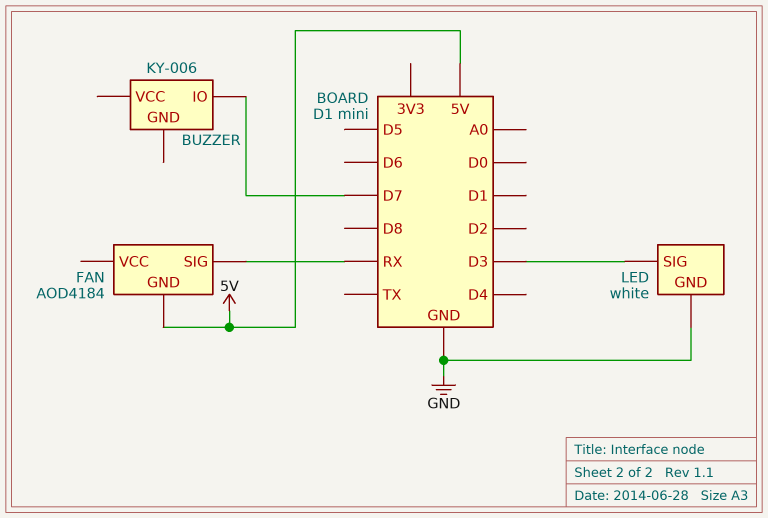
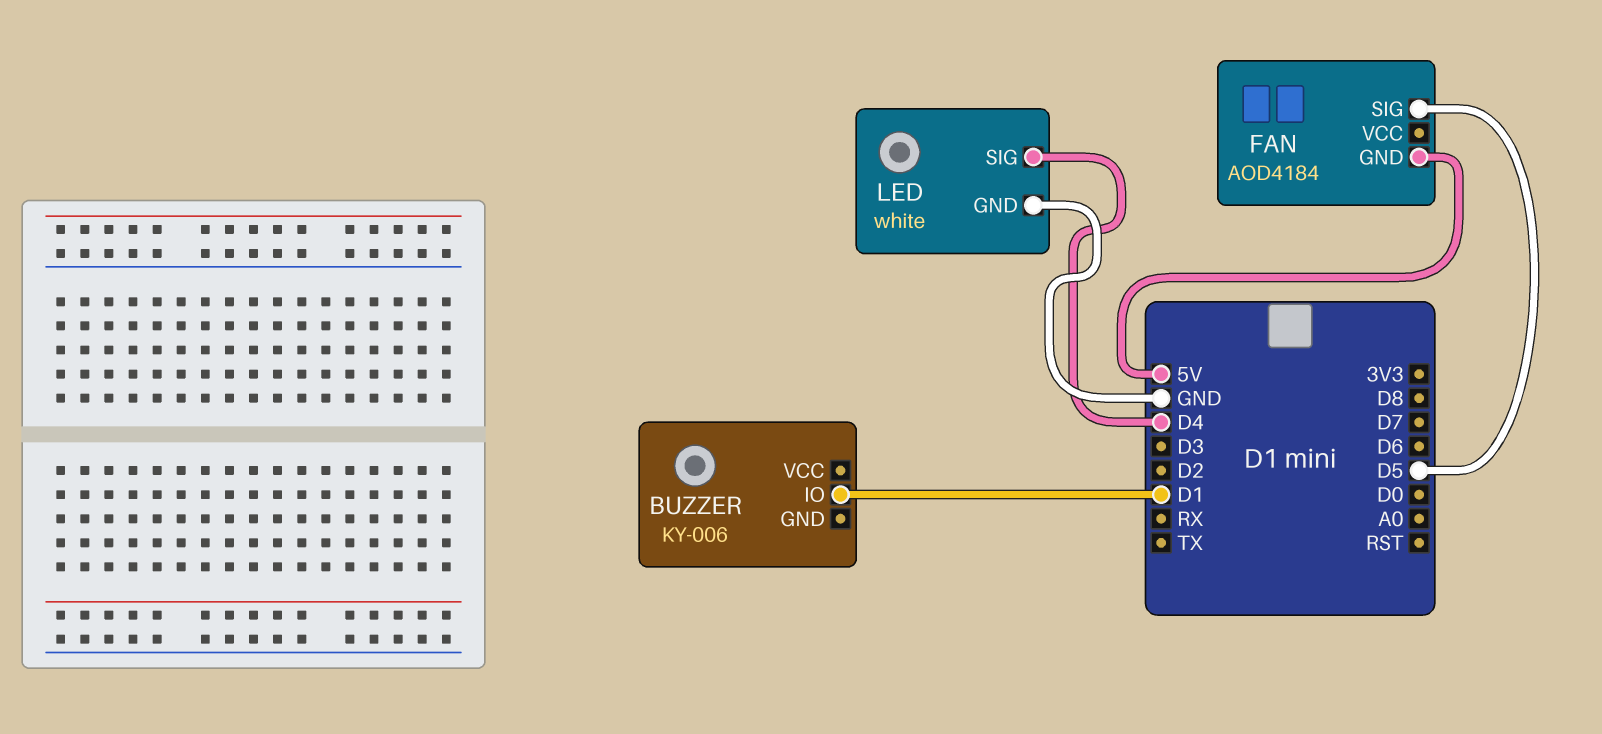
BUZZER pin IO: D7 -> D1
FAN pin SIG: RX -> D5
LED pin SIG: D3 -> D4

